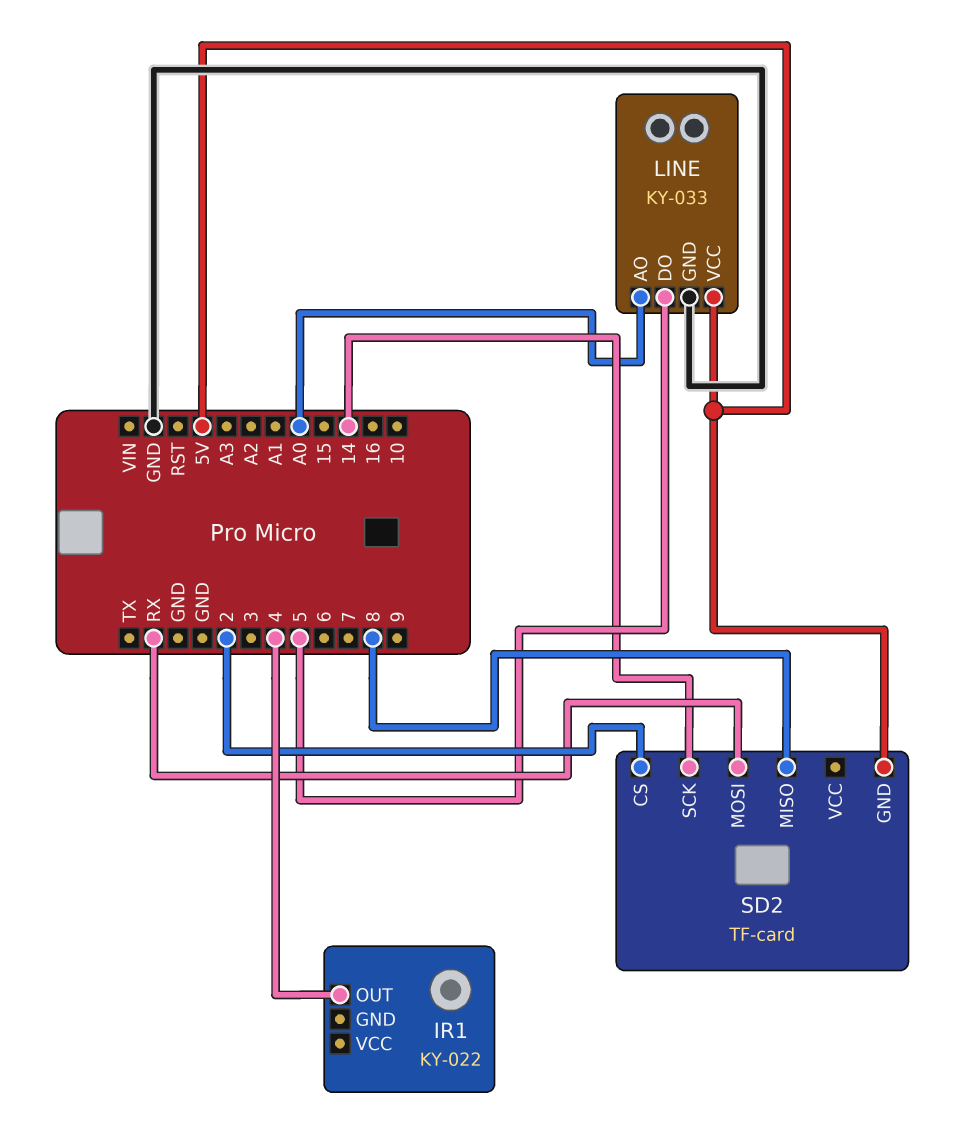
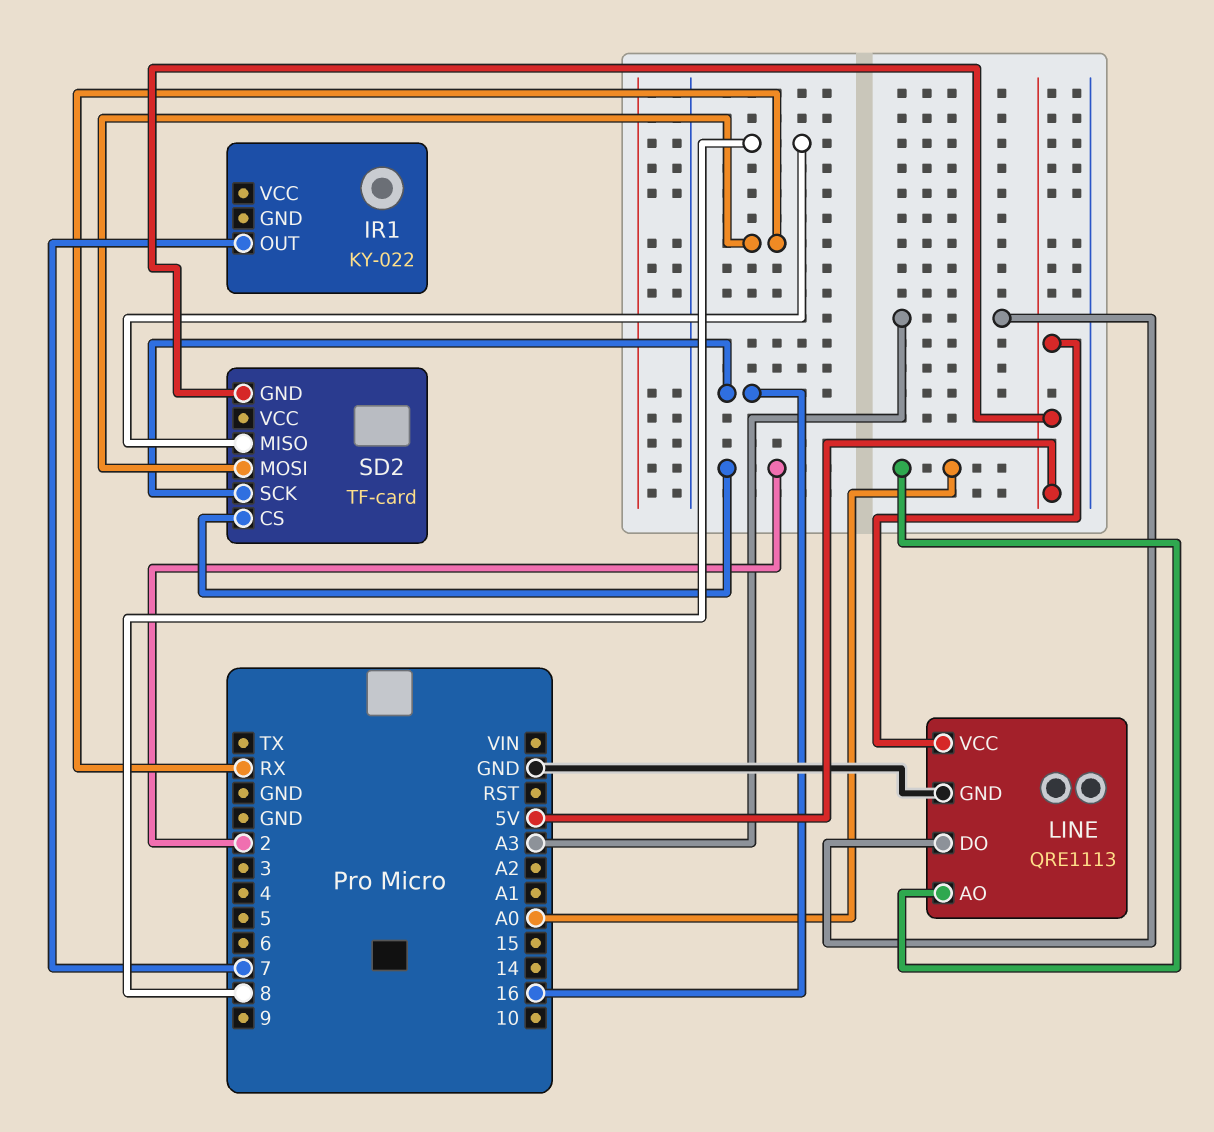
IR1 pin OUT: 4 -> 7
LINE: KY-033 -> QRE1113
LINE pin DO: 5 -> A3
SD2 pin SCK: 14 -> 16

